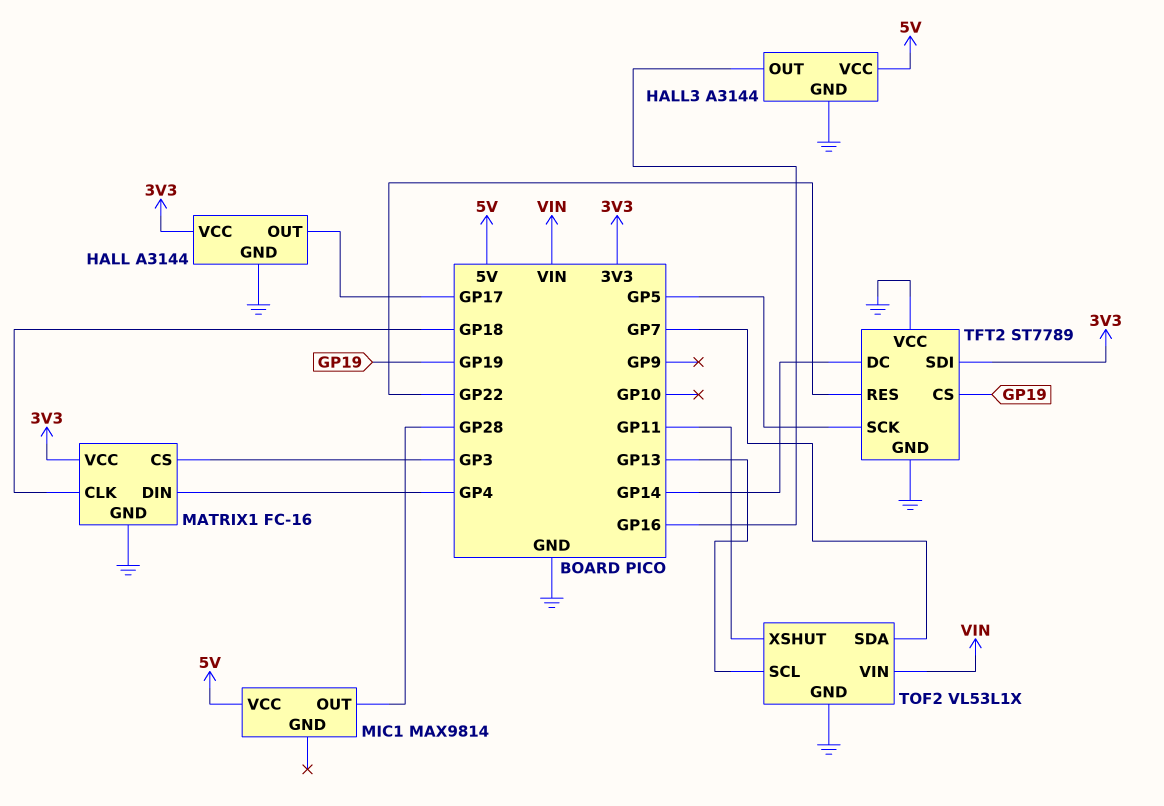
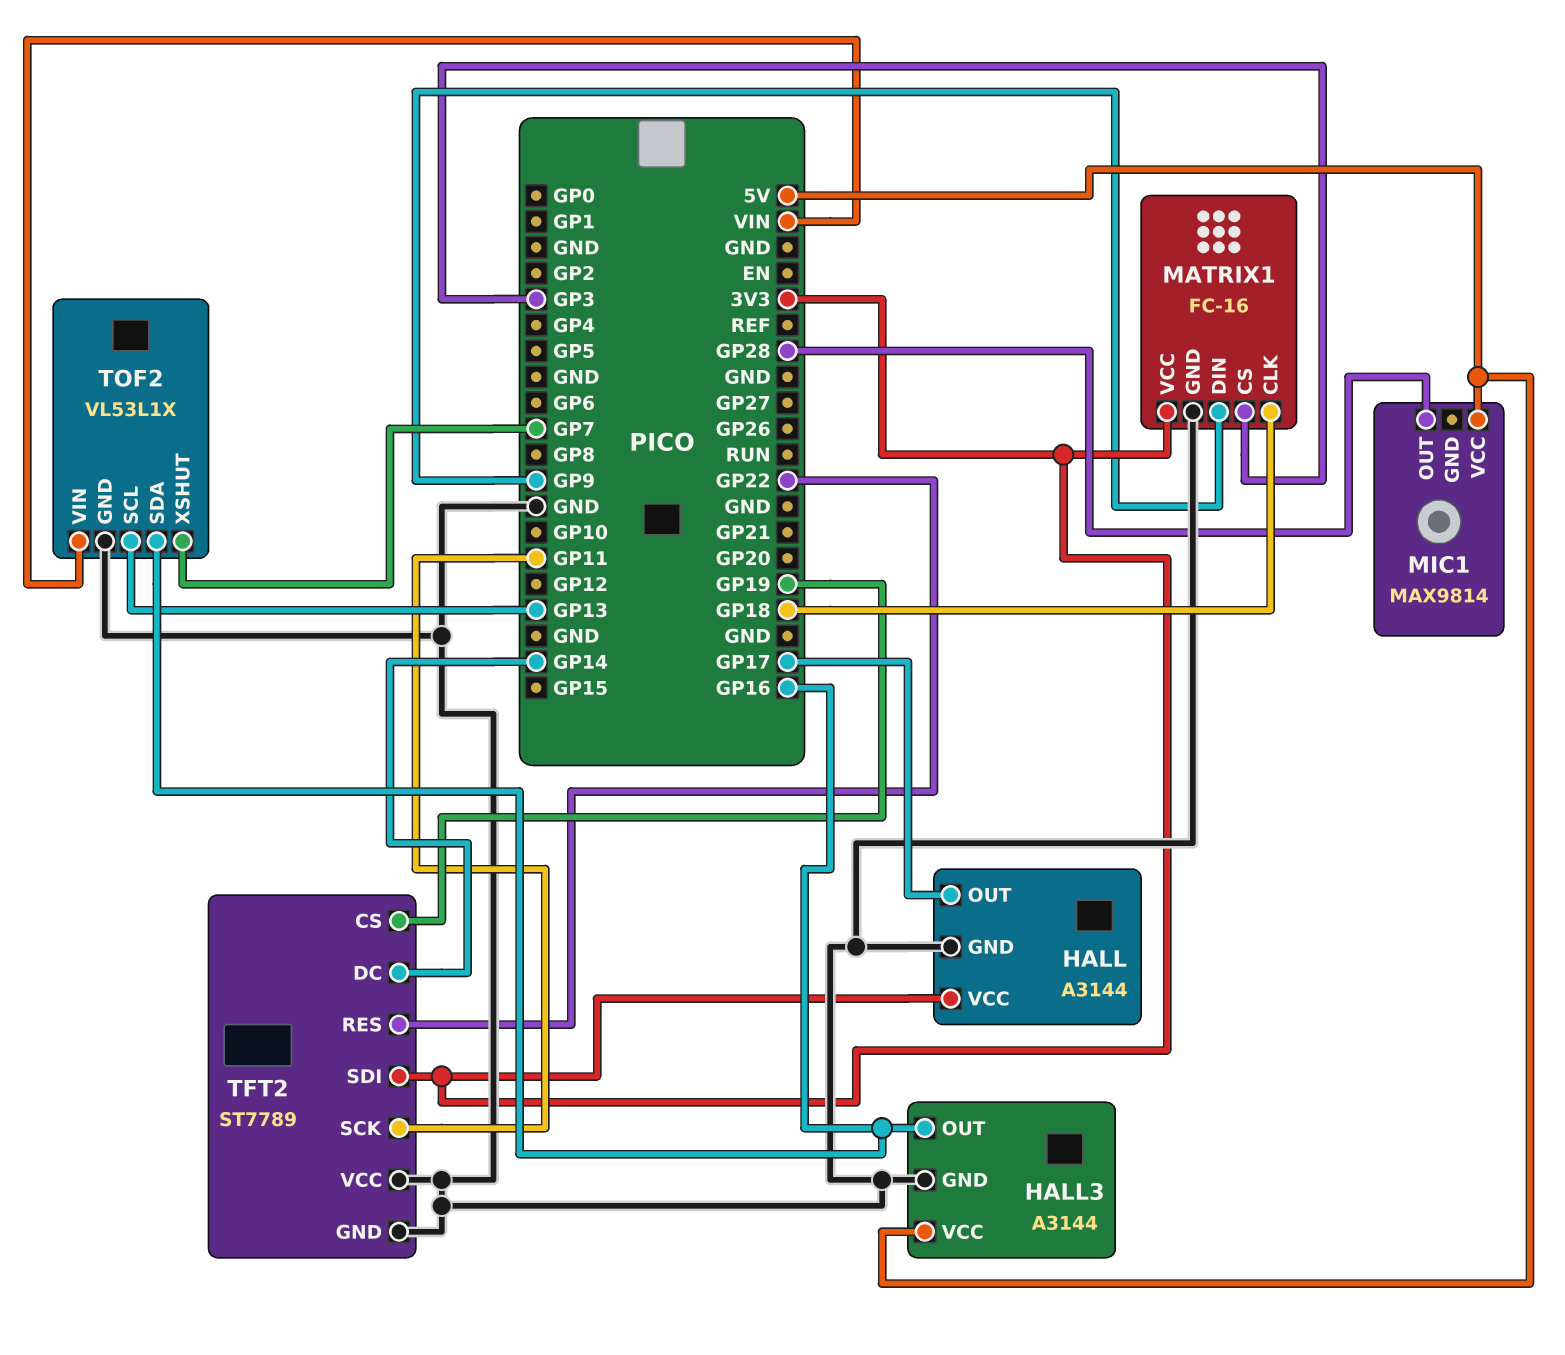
MATRIX1 pin DIN: GP4 -> GP9
TFT2 pin SCK: GP5 -> GP11
TOF2 pin SDA: GP7 -> GP16
TOF2 pin XSHUT: GP11 -> GP7

